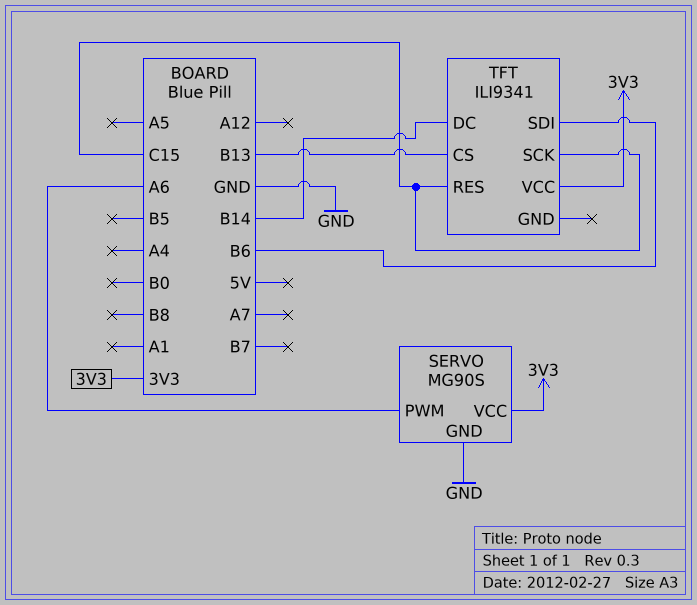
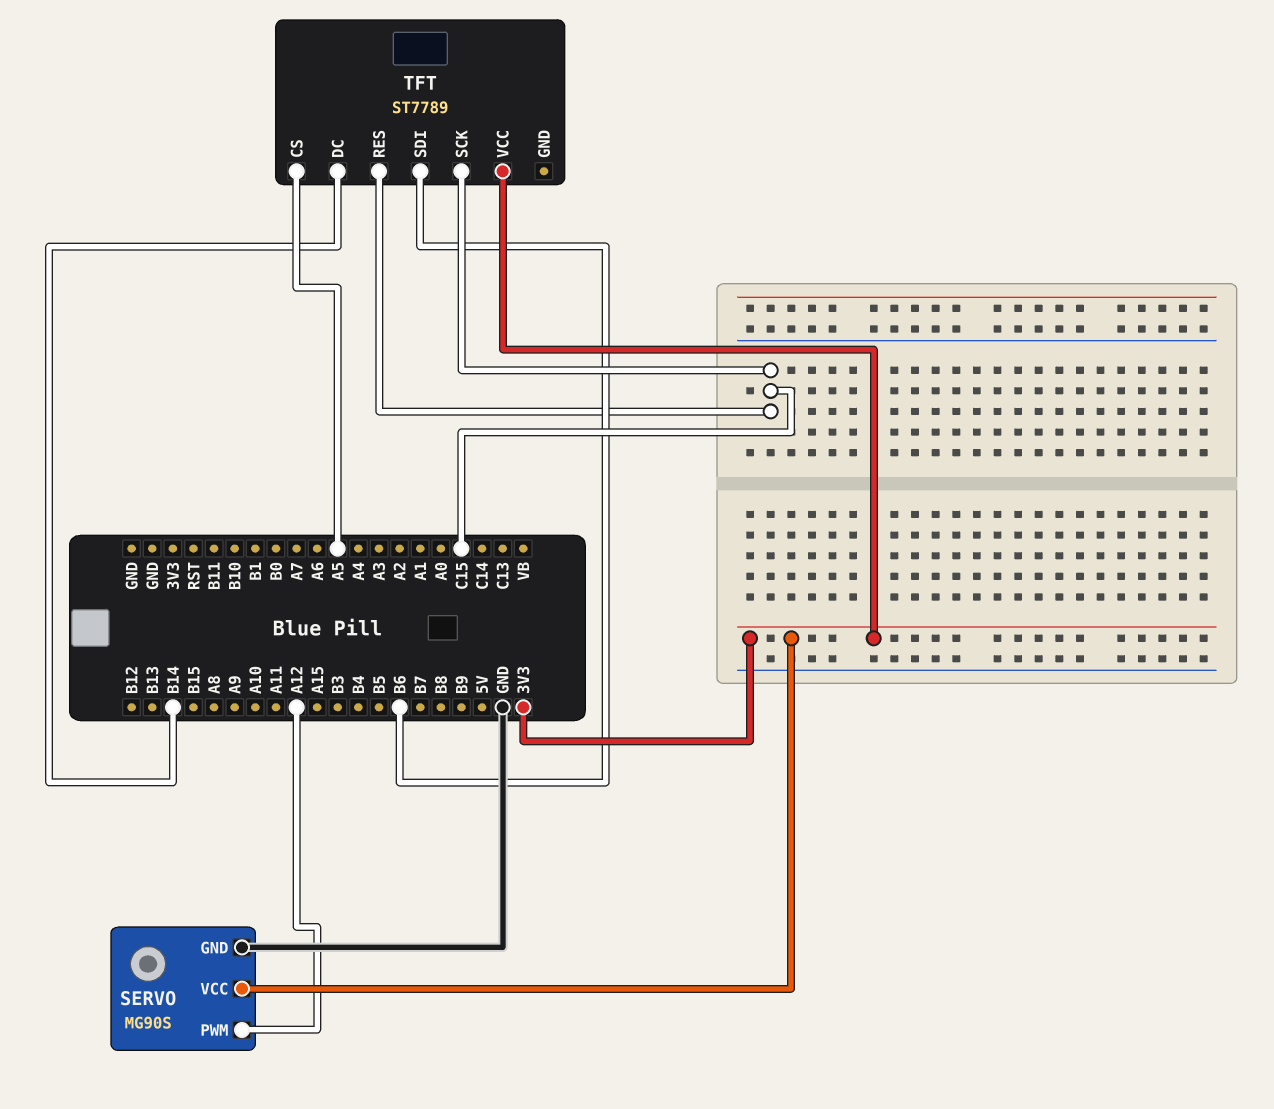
SERVO pin PWM: A6 -> A12
TFT: ILI9341 -> ST7789
TFT pin CS: B13 -> A5

